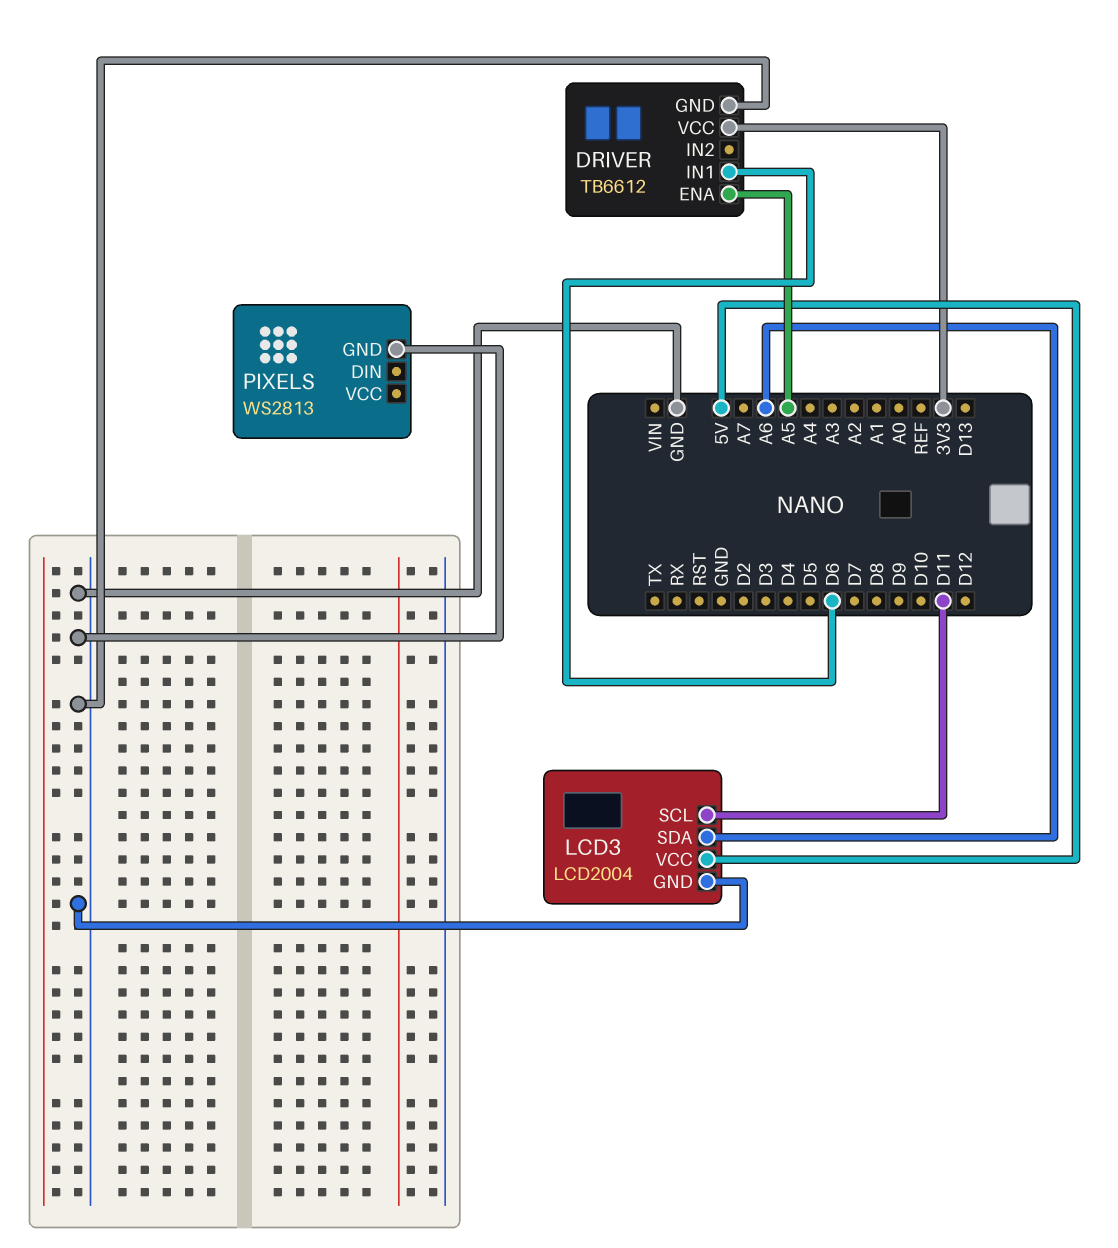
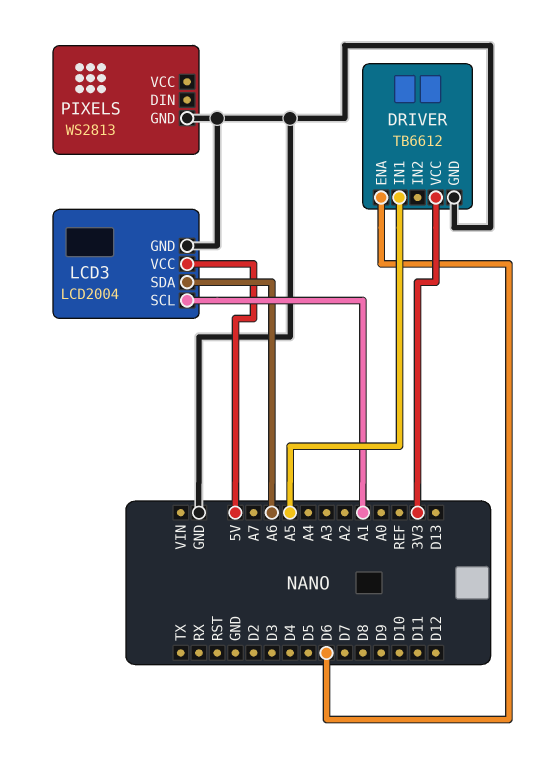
DRIVER pin ENA: A5 -> D6
DRIVER pin IN1: D6 -> A5
LCD3 pin SCL: D11 -> A1

